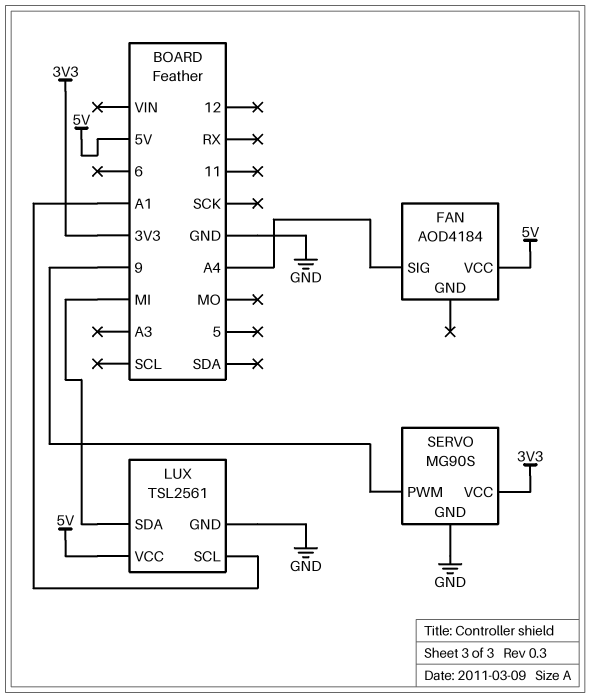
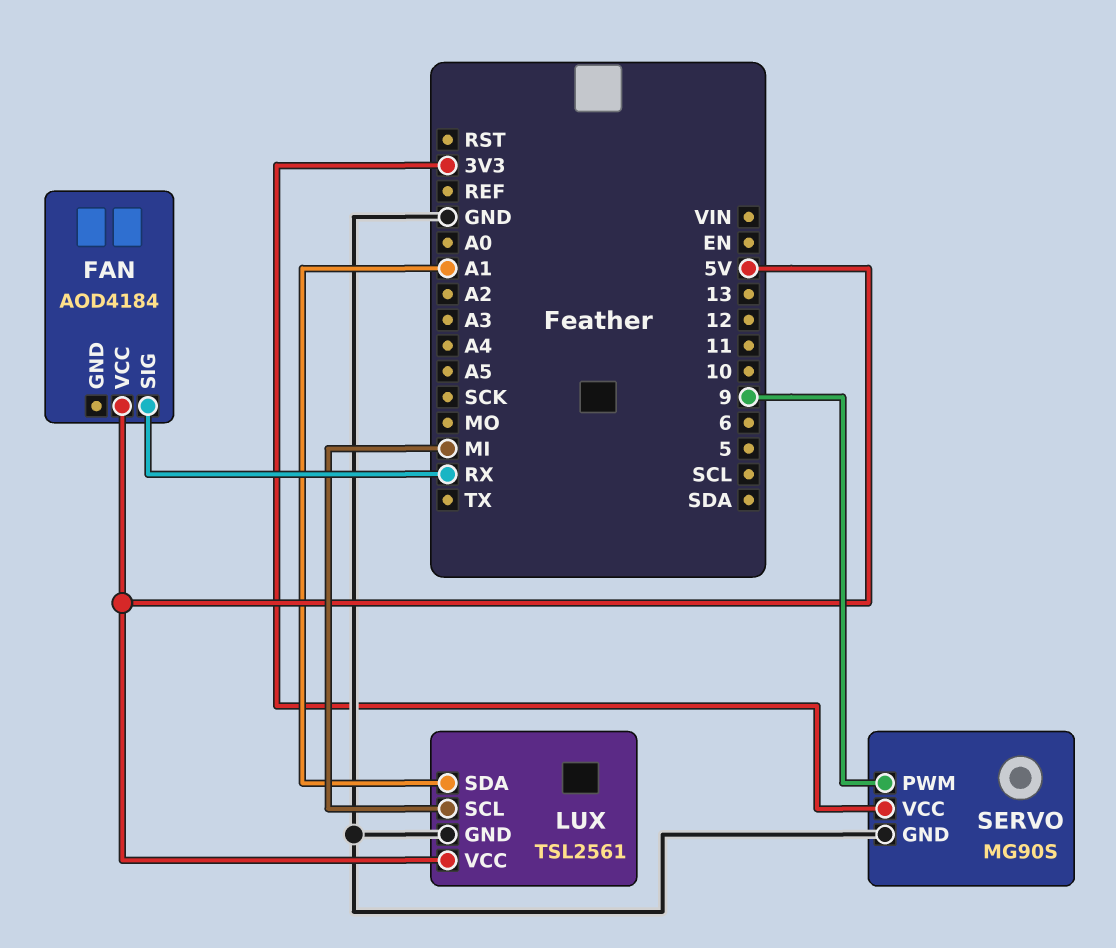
FAN pin SIG: A4 -> RX
LUX pin SCL: A1 -> MI
LUX pin SDA: MI -> A1

